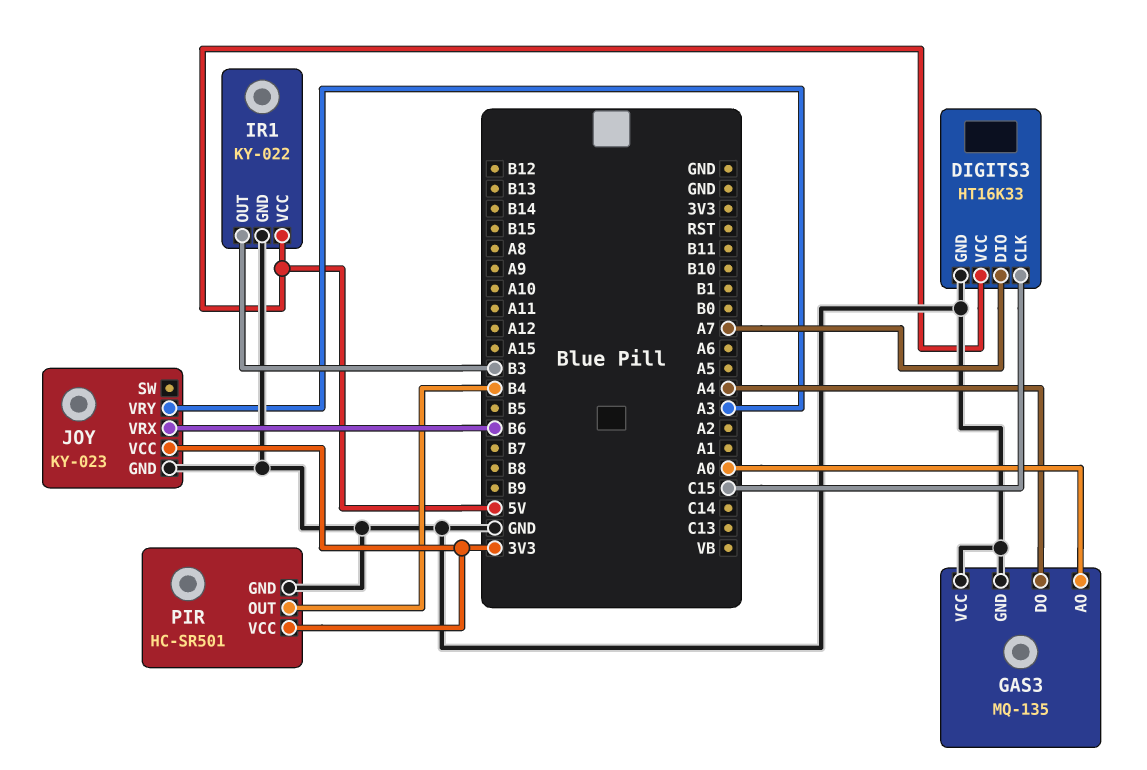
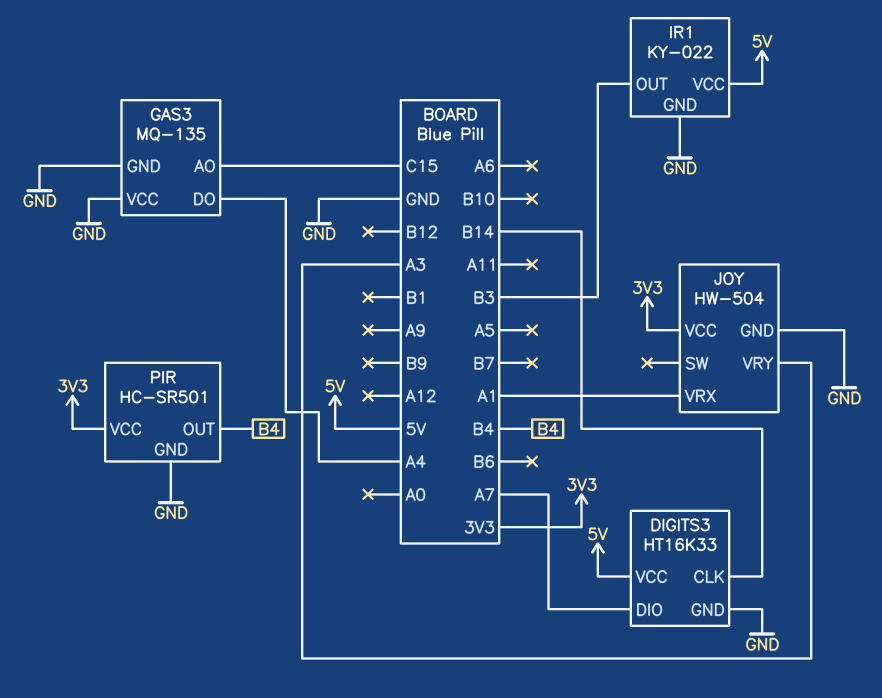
DIGITS3 pin CLK: C15 -> B14
GAS3 pin AO: A0 -> C15
JOY: KY-023 -> HW-504
JOY pin VRX: B6 -> A1

